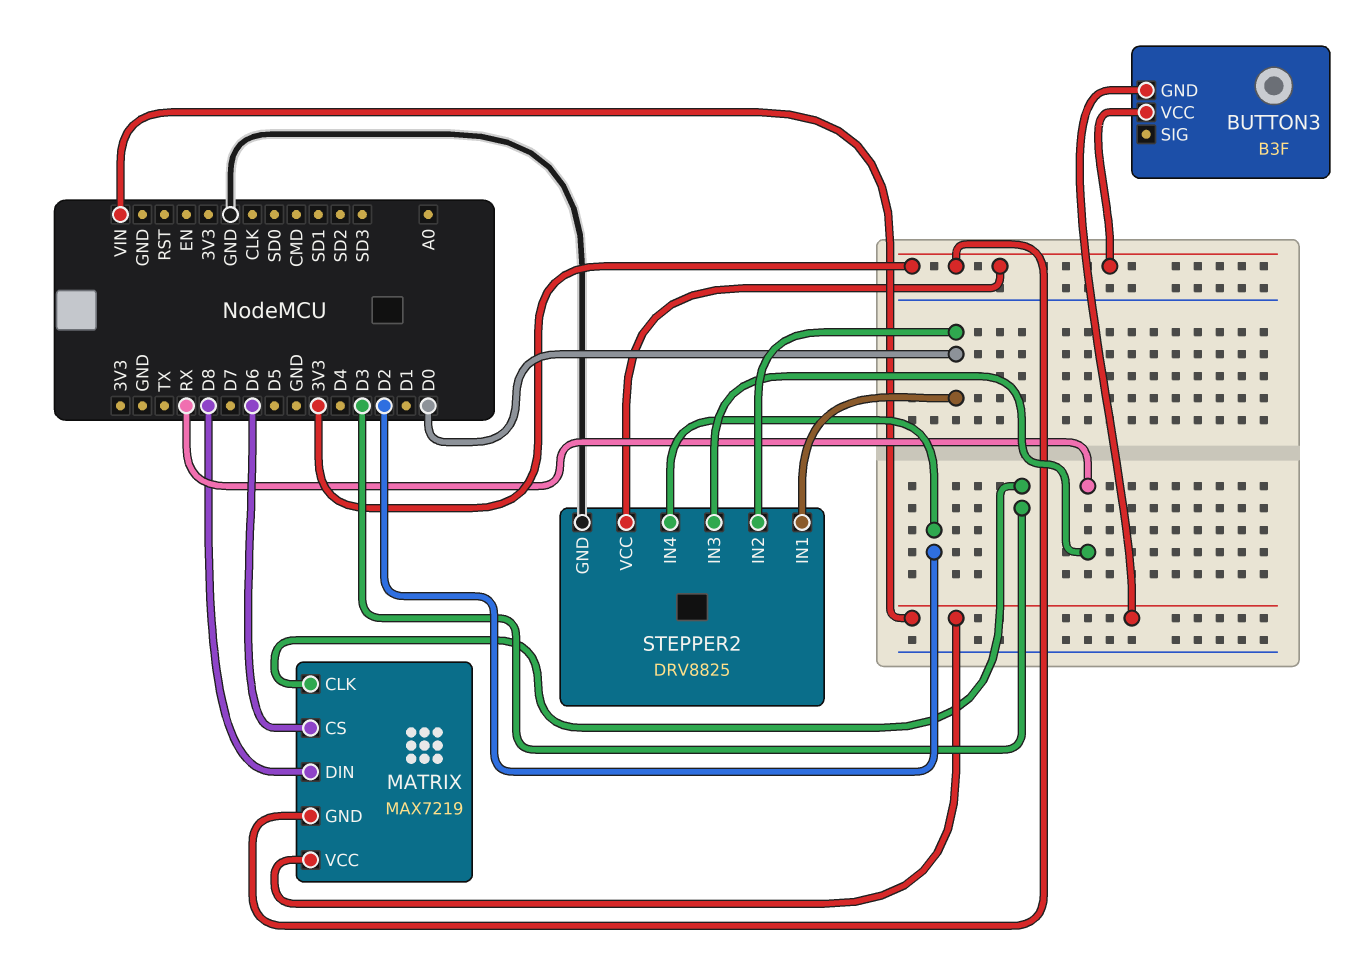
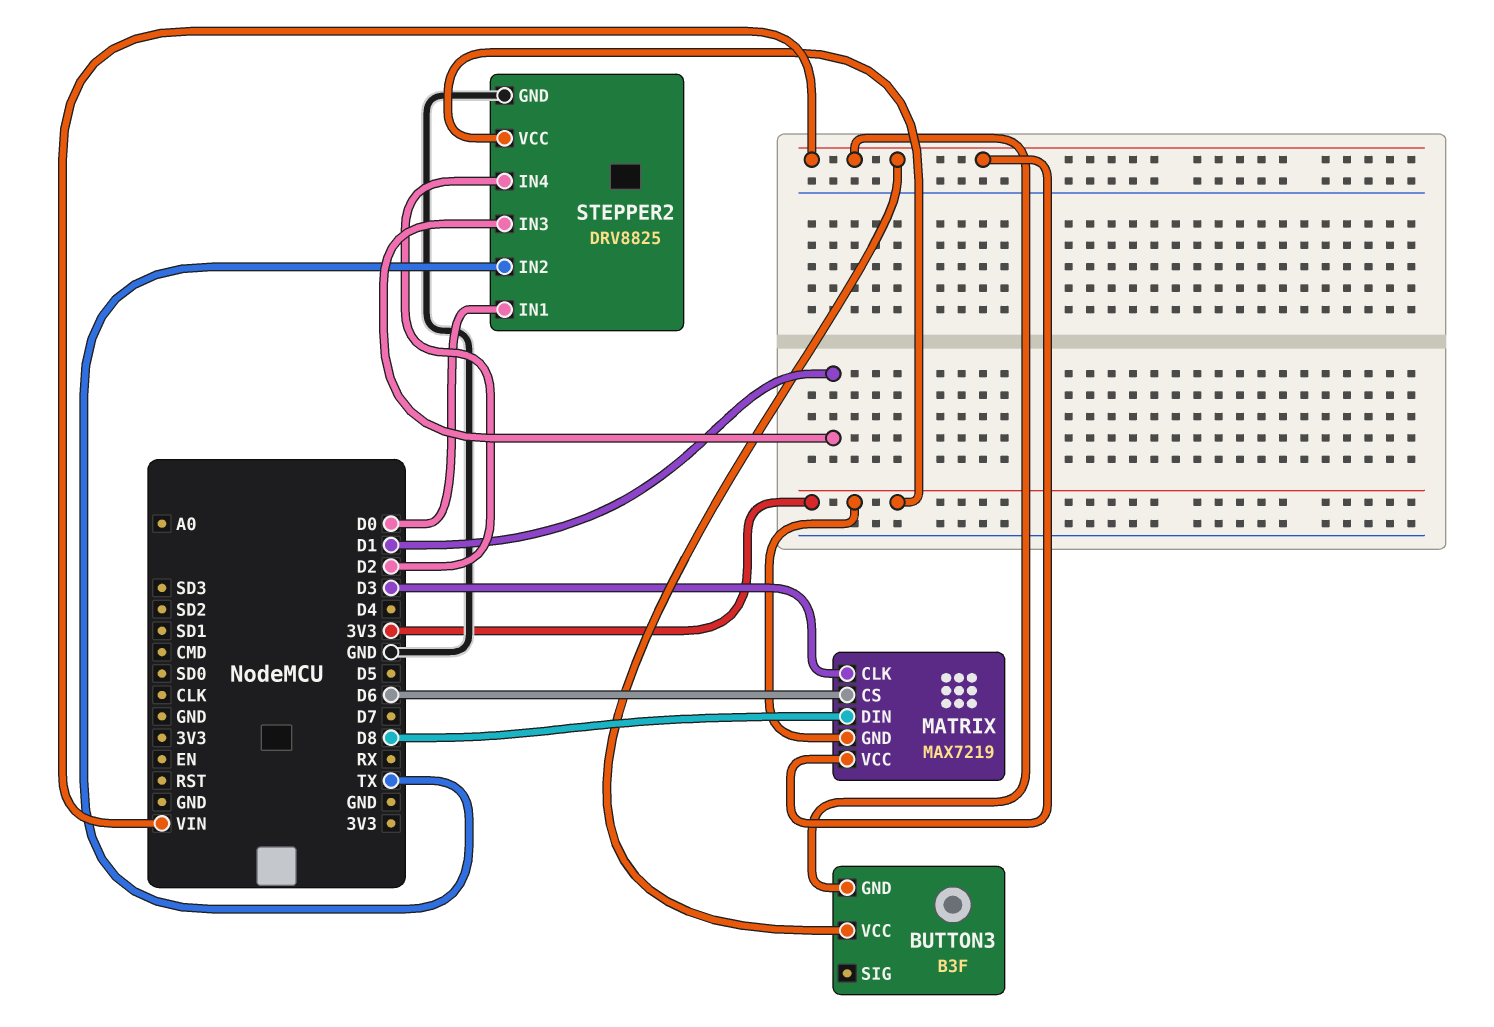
BUTTON3 pin VCC: 3V3 -> VIN
STEPPER2 pin IN2: D0 -> TX
STEPPER2 pin IN3: RX -> D1

